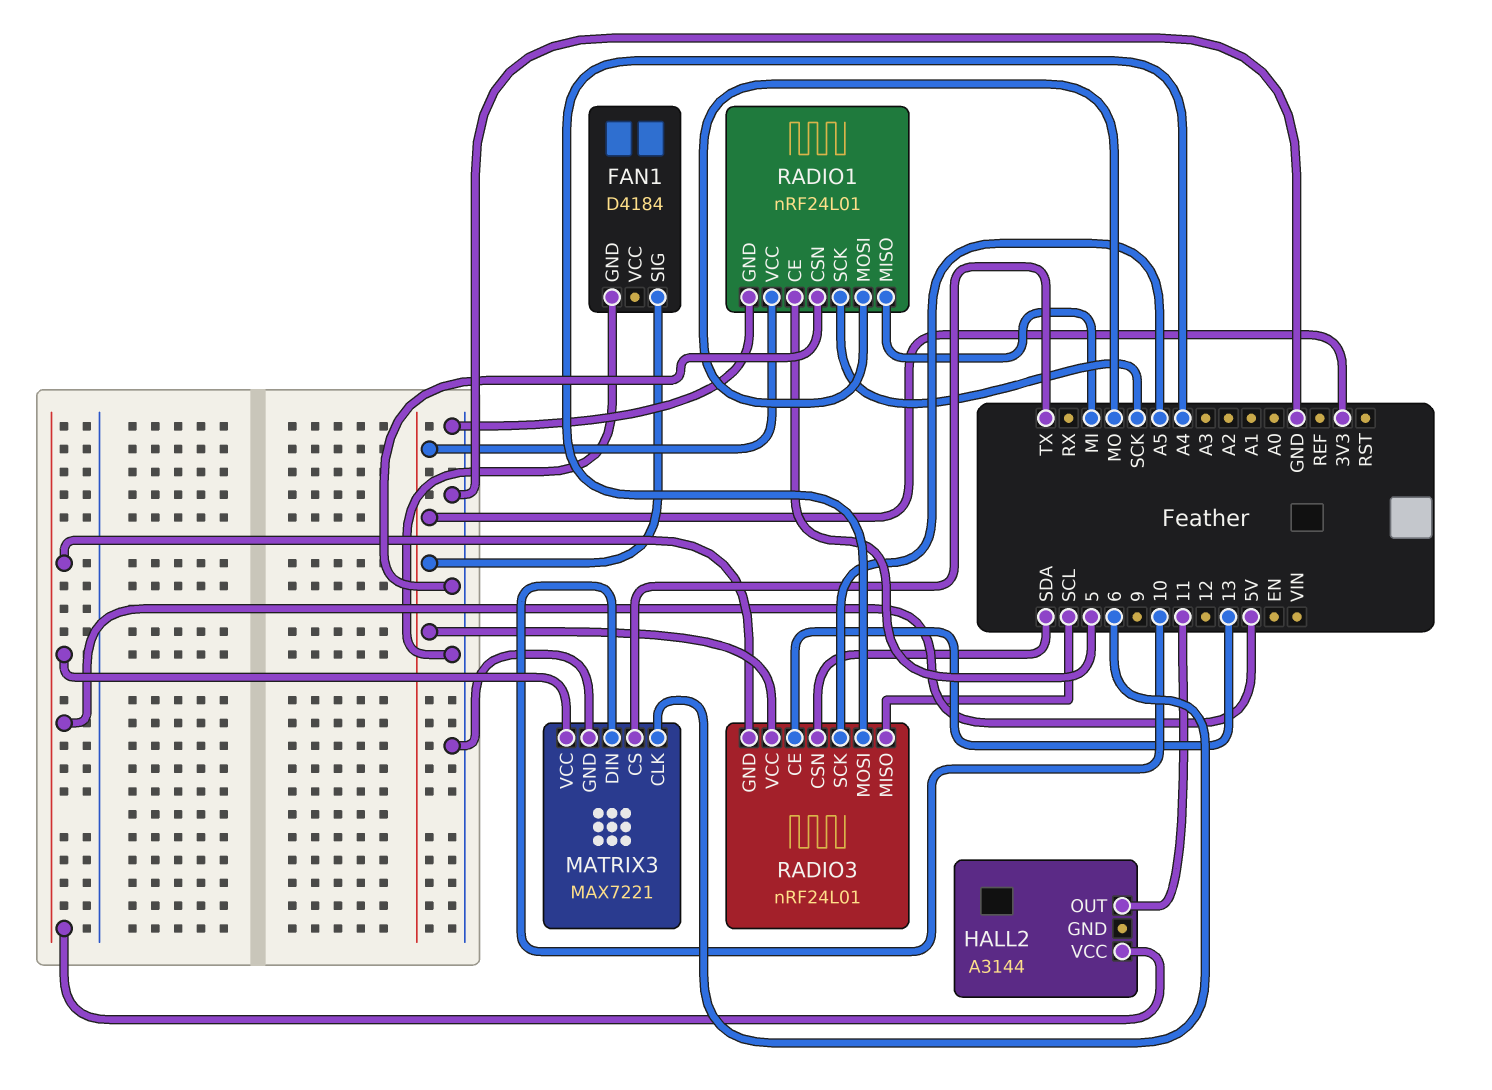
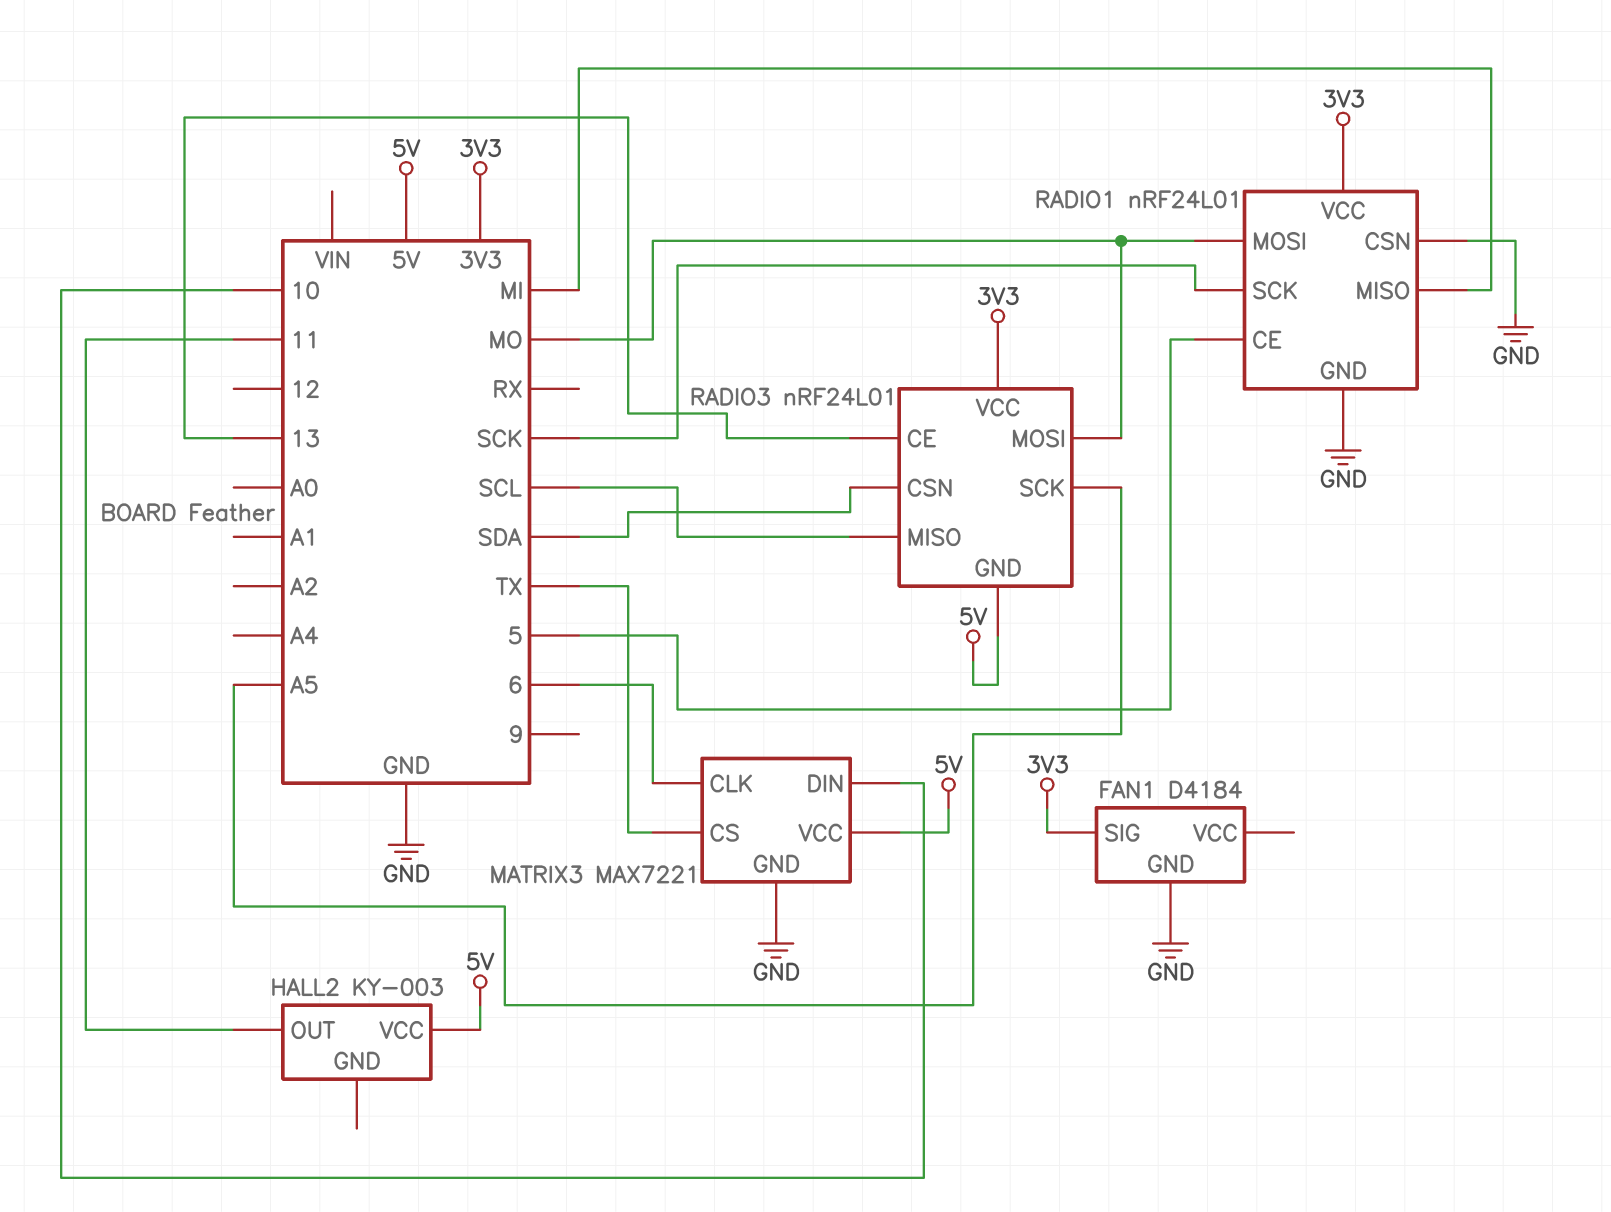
HALL2: A3144 -> KY-003
RADIO3 pin MOSI: A4 -> MO

